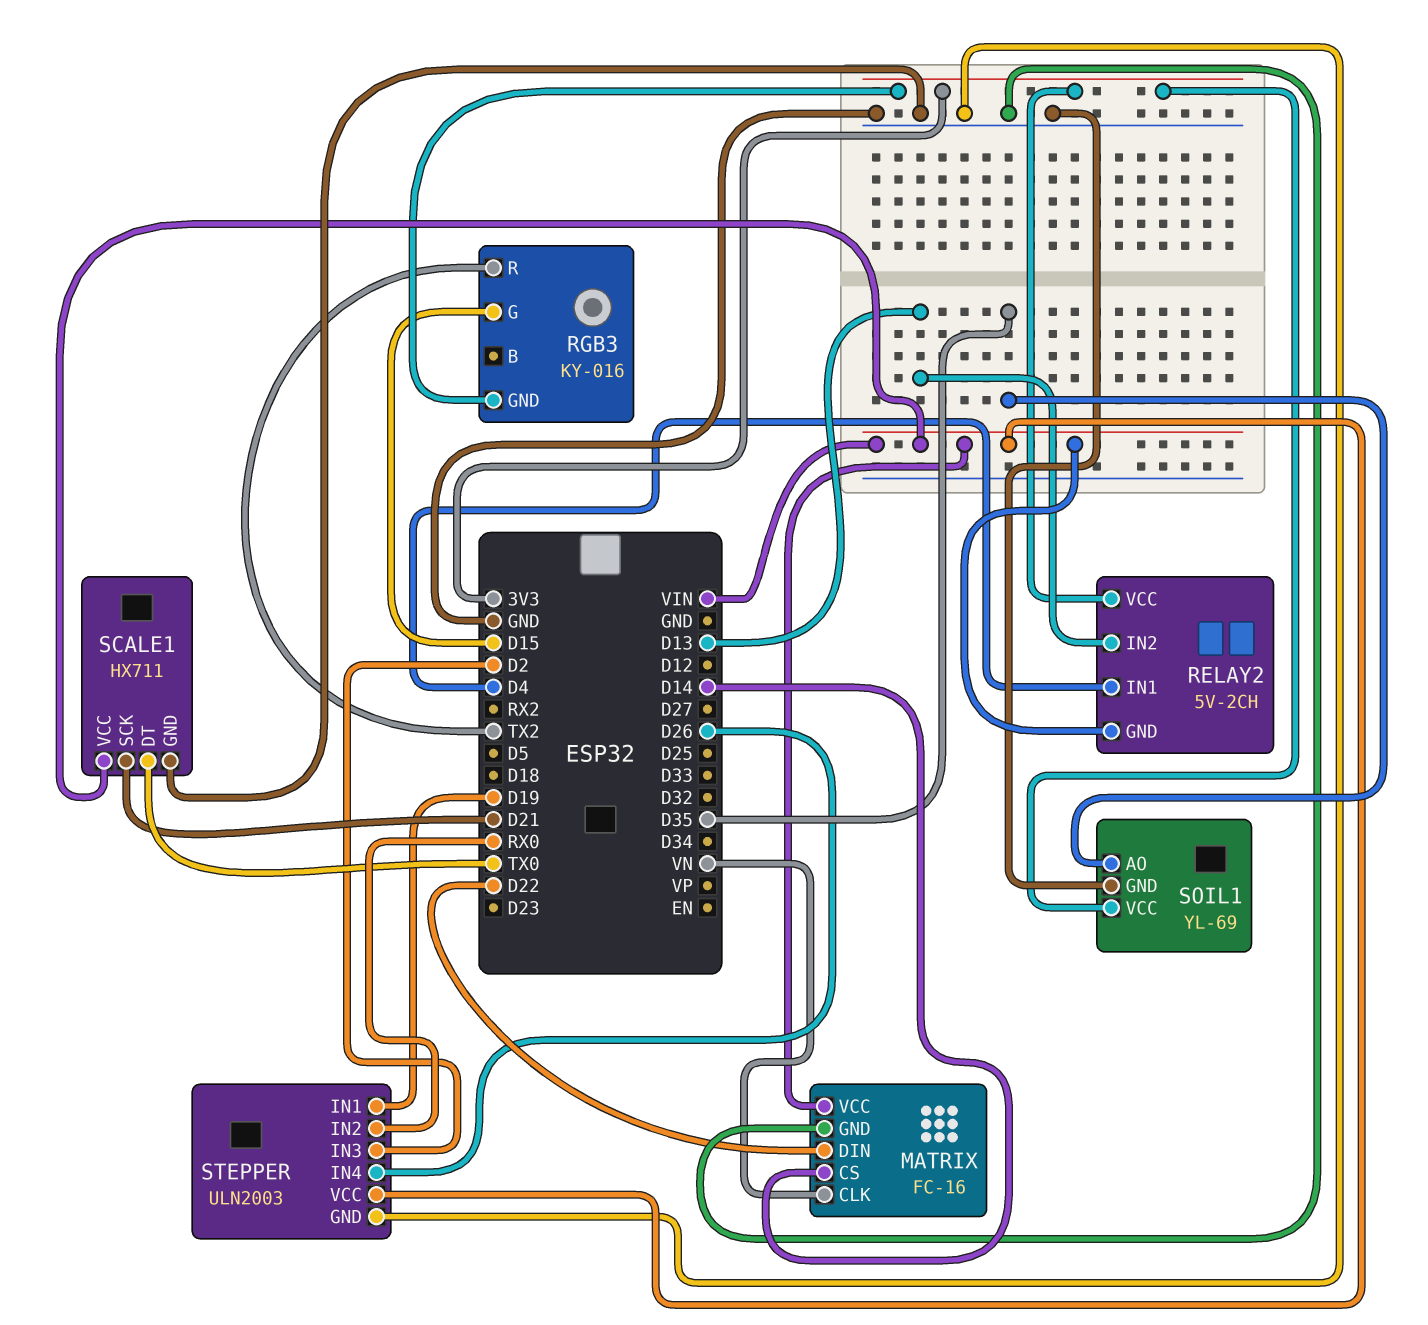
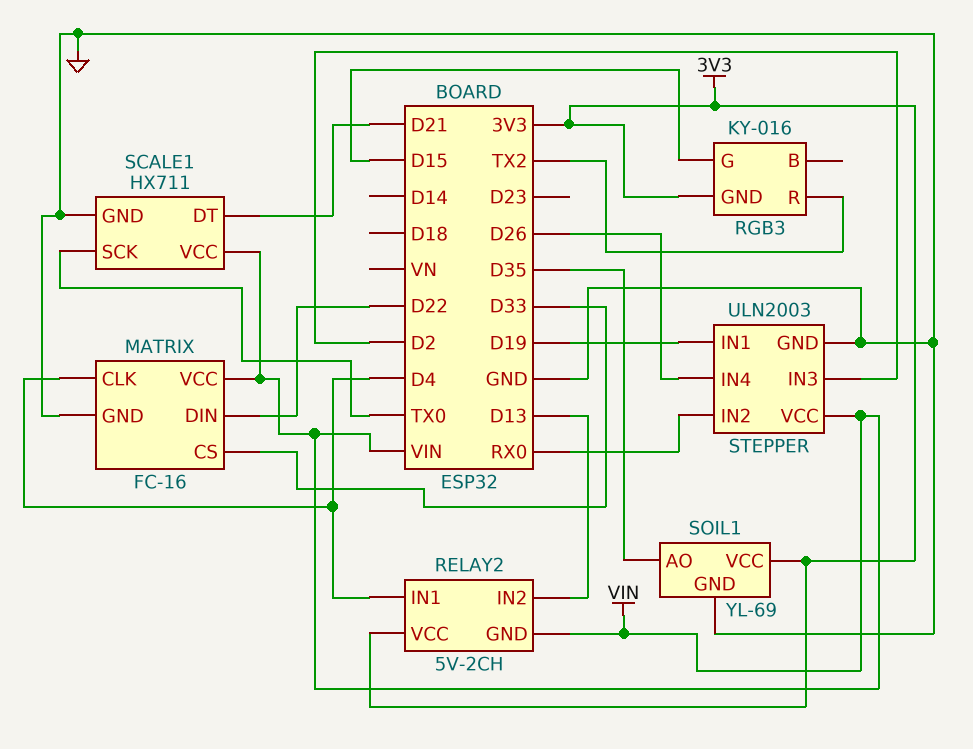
MATRIX pin CLK: VN -> D4
MATRIX pin CS: D14 -> D33
SCALE1 pin DT: TX0 -> D21
SCALE1 pin SCK: D21 -> TX0

